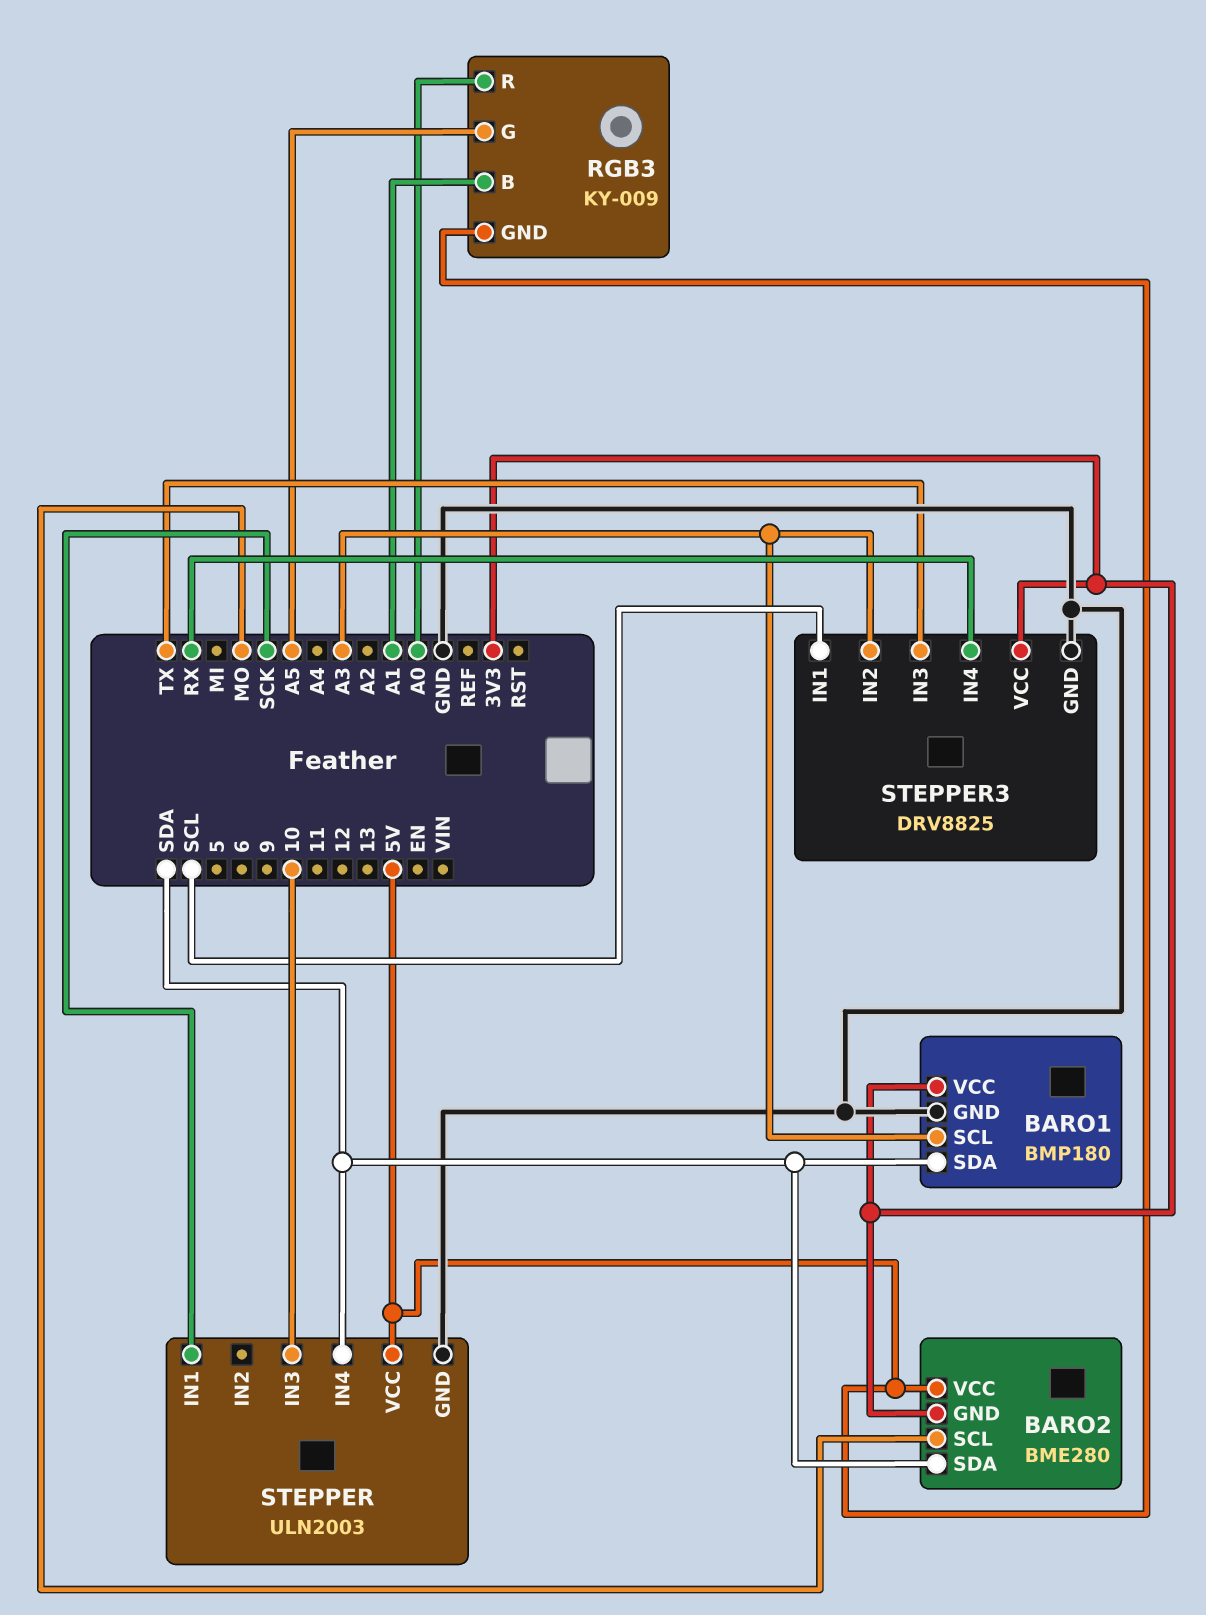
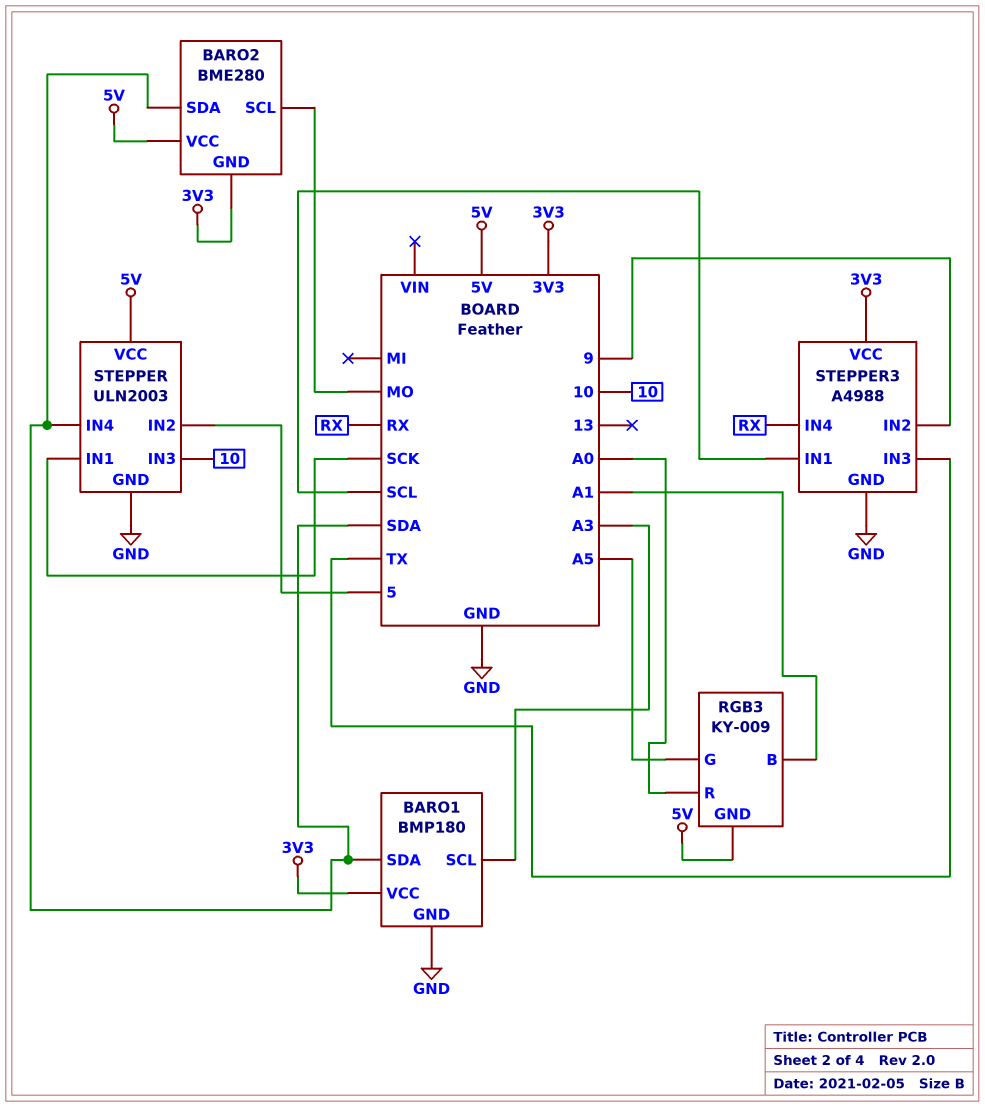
STEPPER pin IN2: none -> 5
STEPPER3: DRV8825 -> A4988
STEPPER3 pin IN2: A3 -> 9

